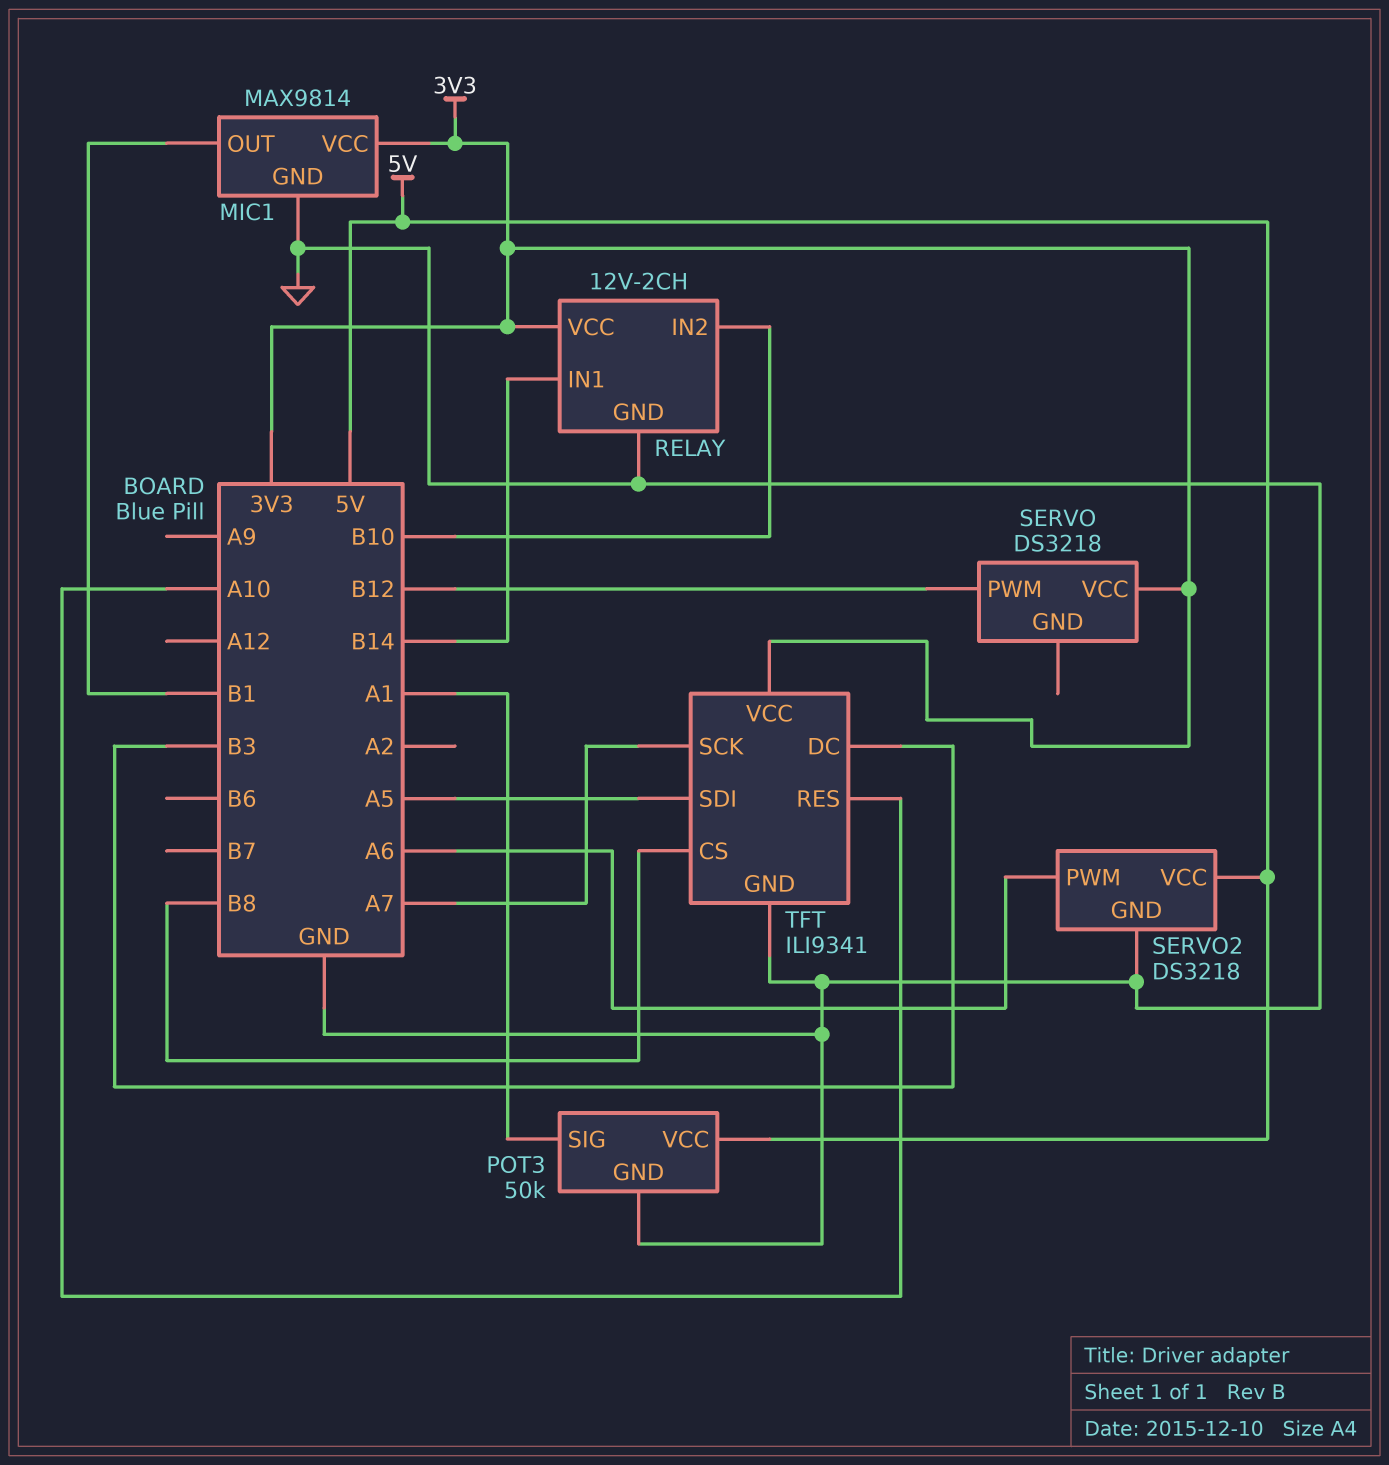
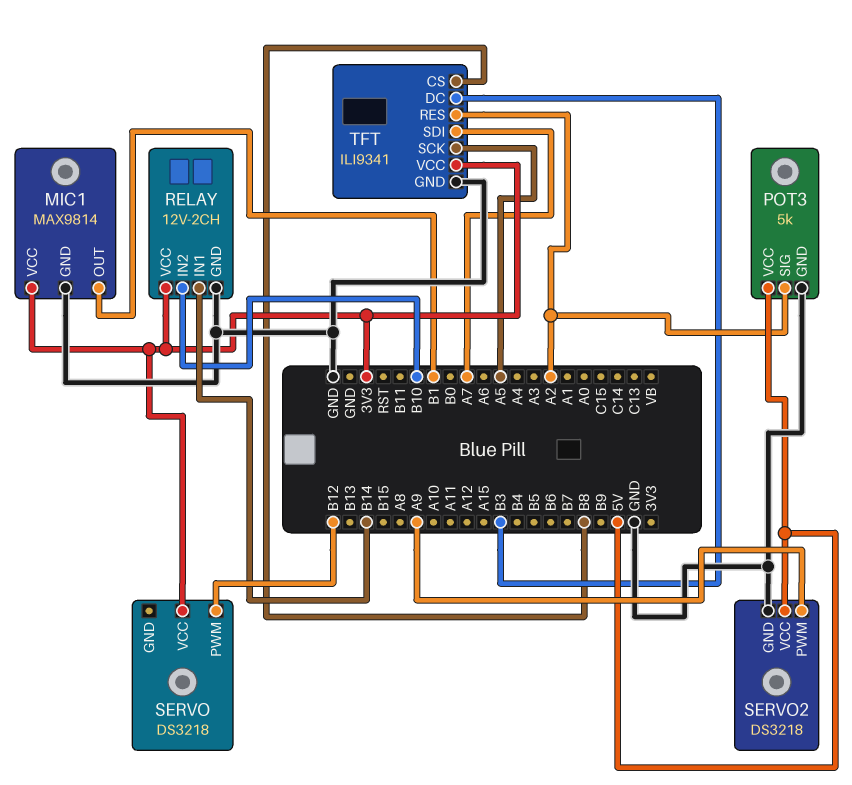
POT3: 50k -> 5k
POT3 pin SIG: A1 -> A2
SERVO2 pin PWM: A6 -> A9
TFT pin RES: A10 -> A2
TFT pin SCK: A7 -> A5
TFT pin SDI: A5 -> A7

